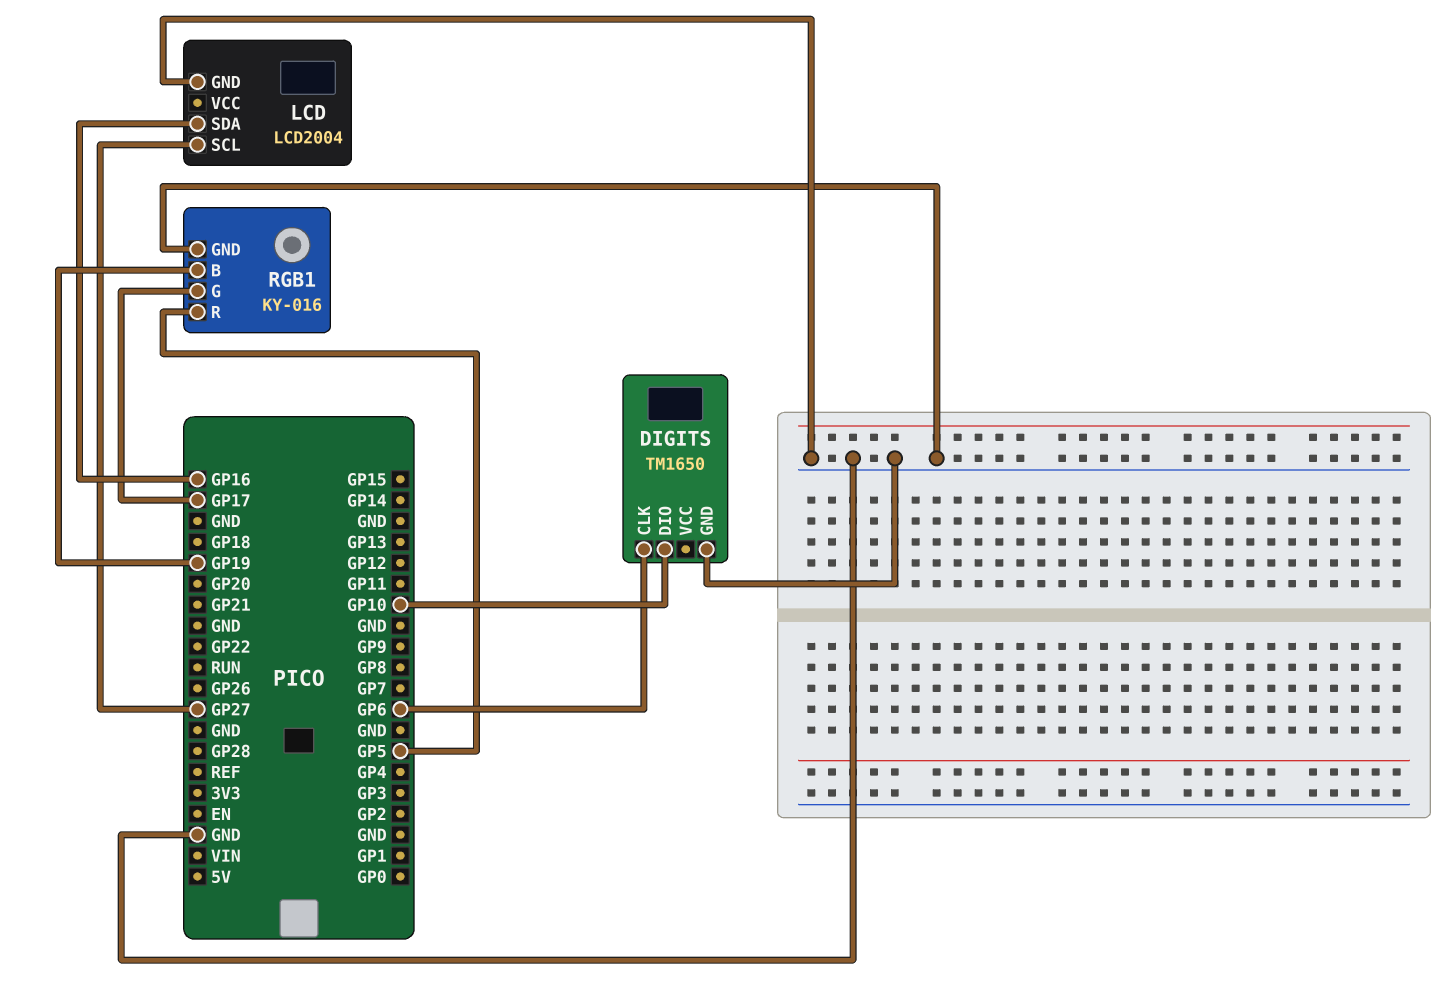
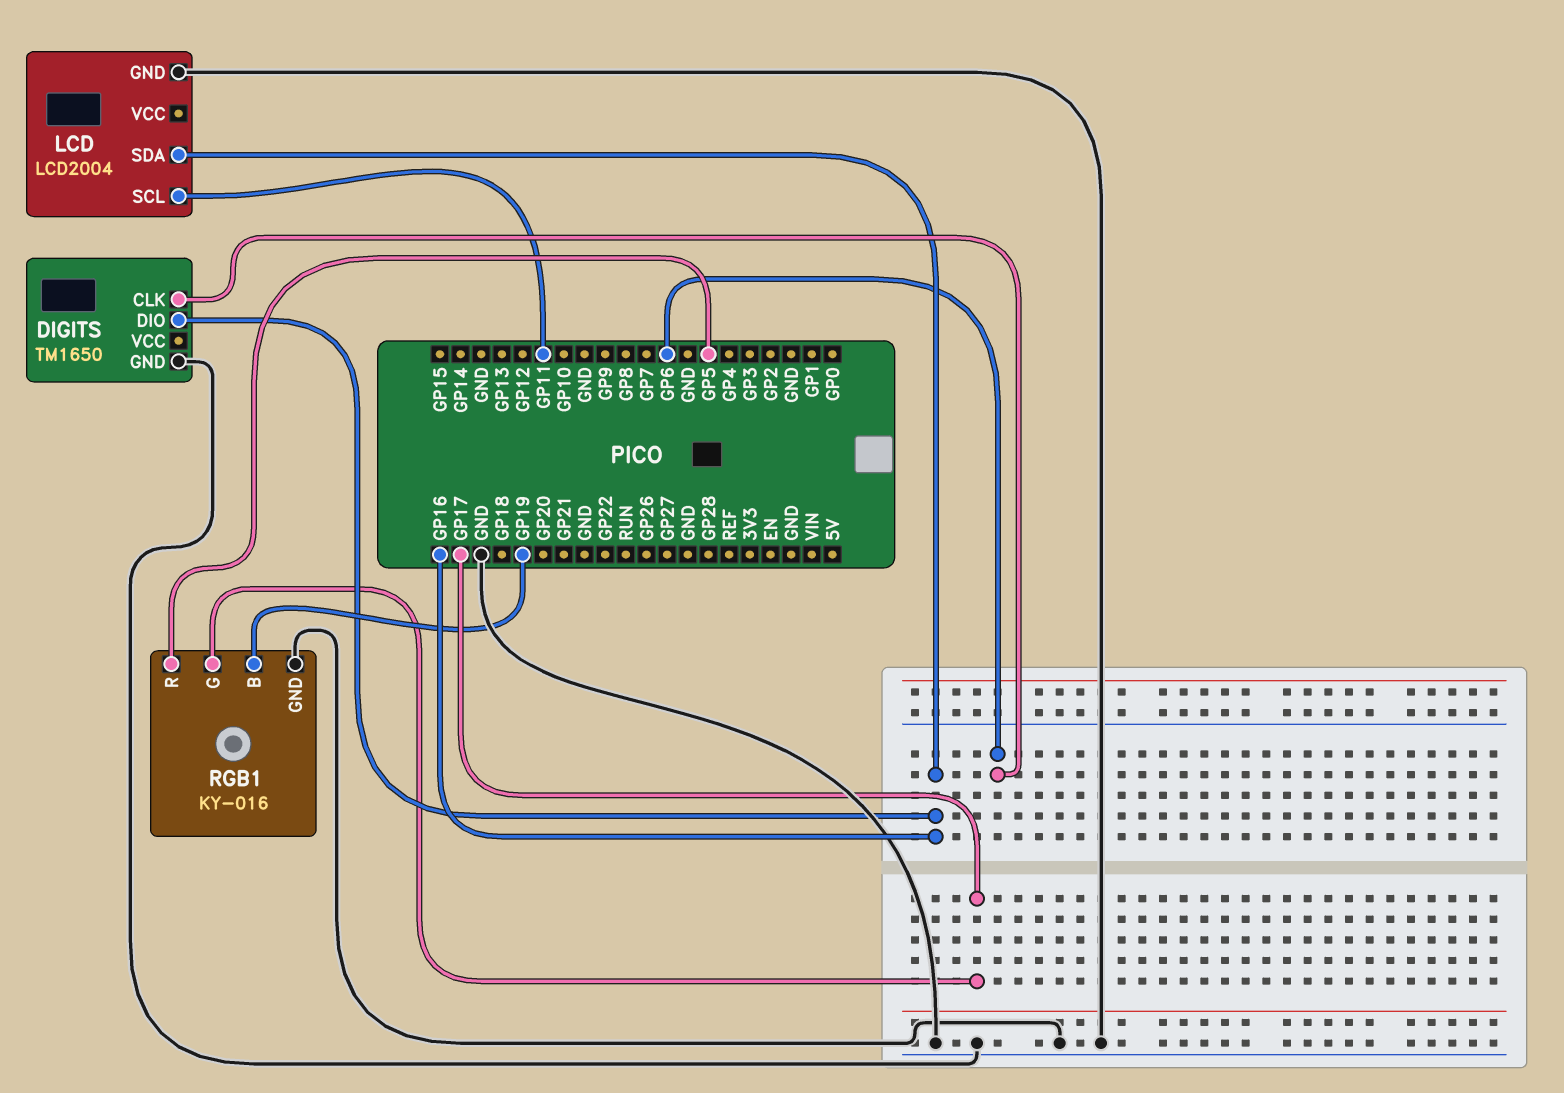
DIGITS pin DIO: GP10 -> GP16
LCD pin SCL: GP27 -> GP11

